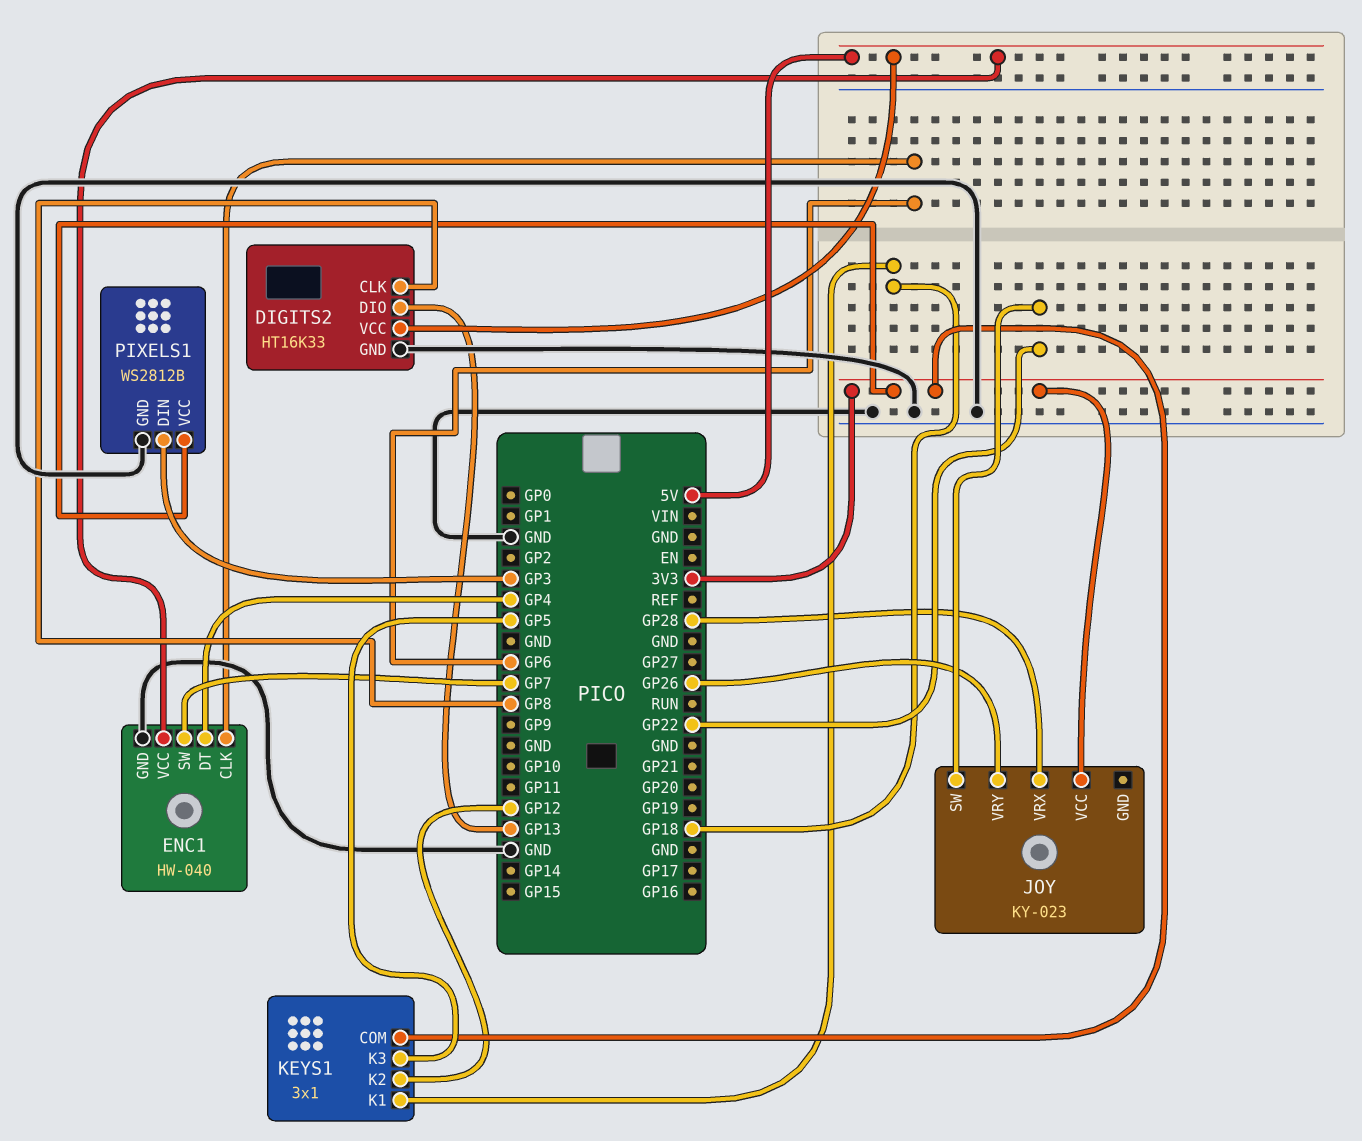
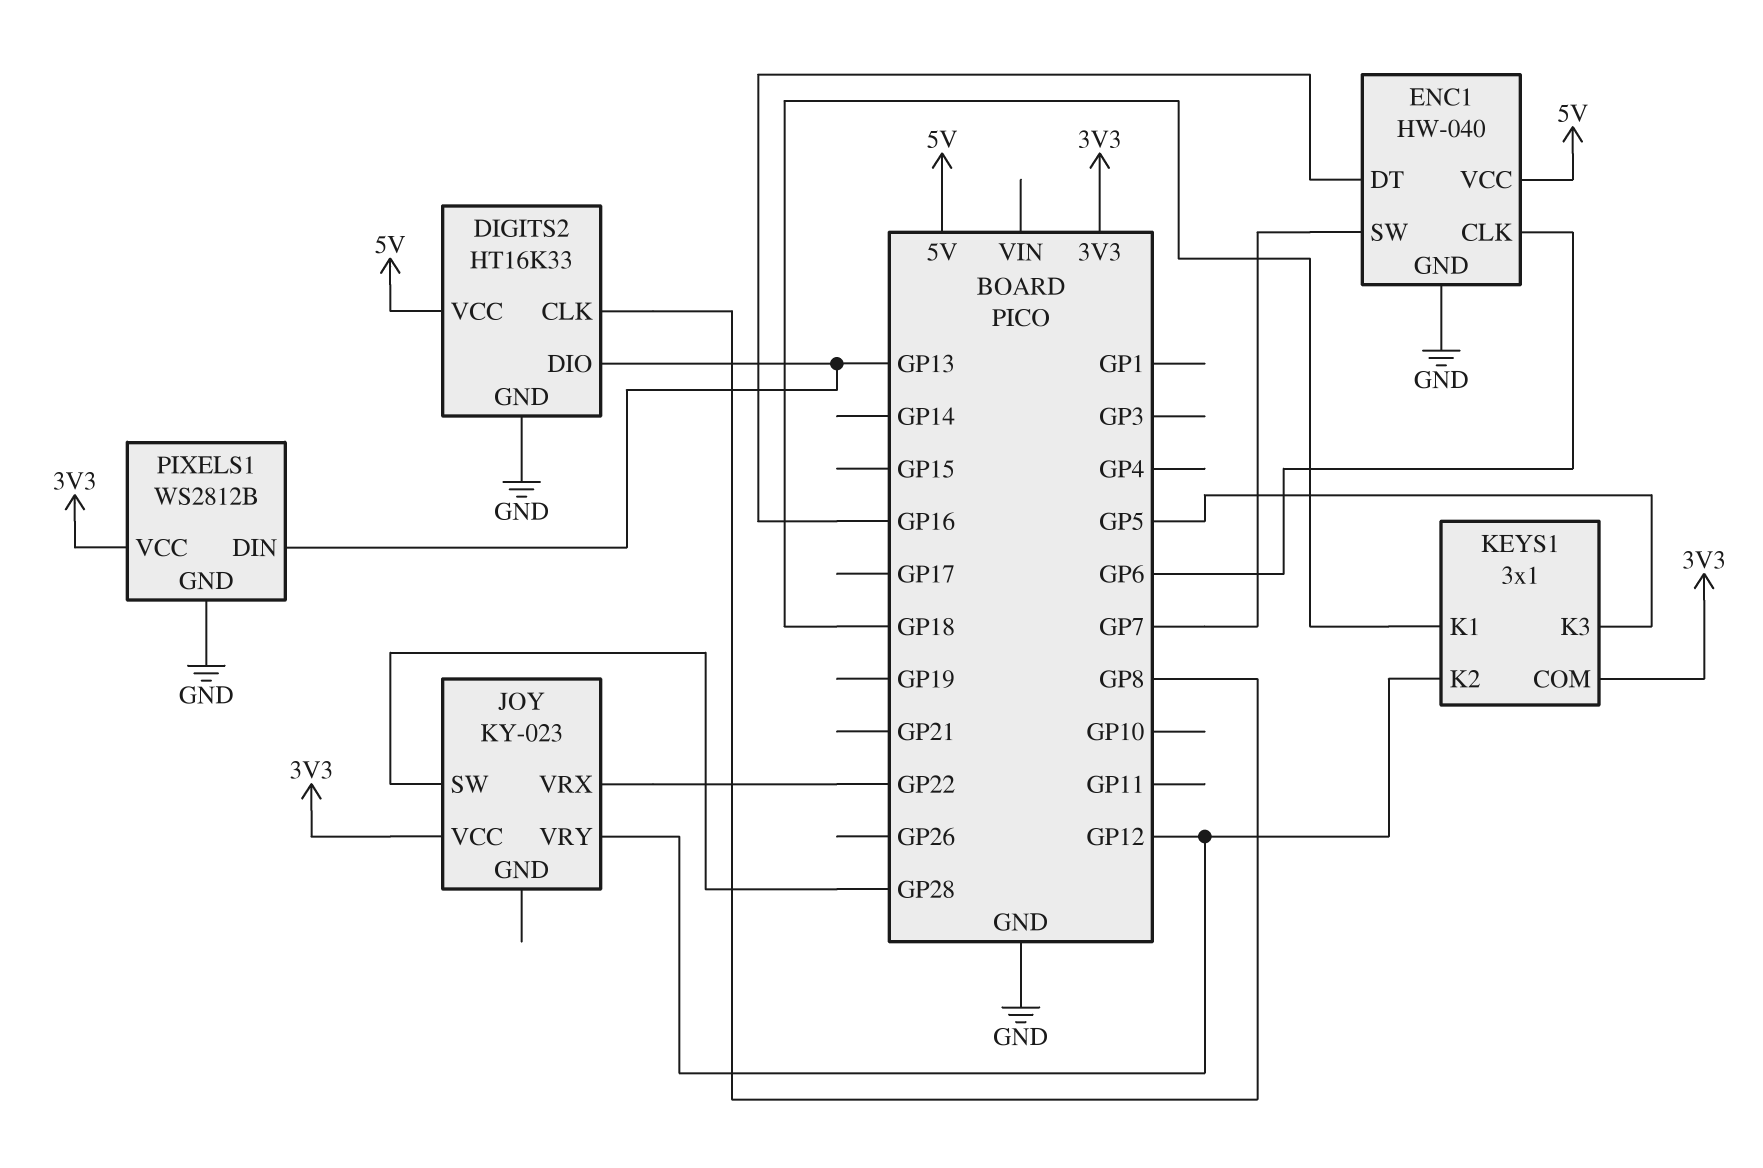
ENC1 pin DT: GP4 -> GP16
JOY pin SW: GP22 -> GP28
JOY pin VRX: GP28 -> GP22
JOY pin VRY: GP26 -> GP12
PIXELS1 pin DIN: GP3 -> GP13

